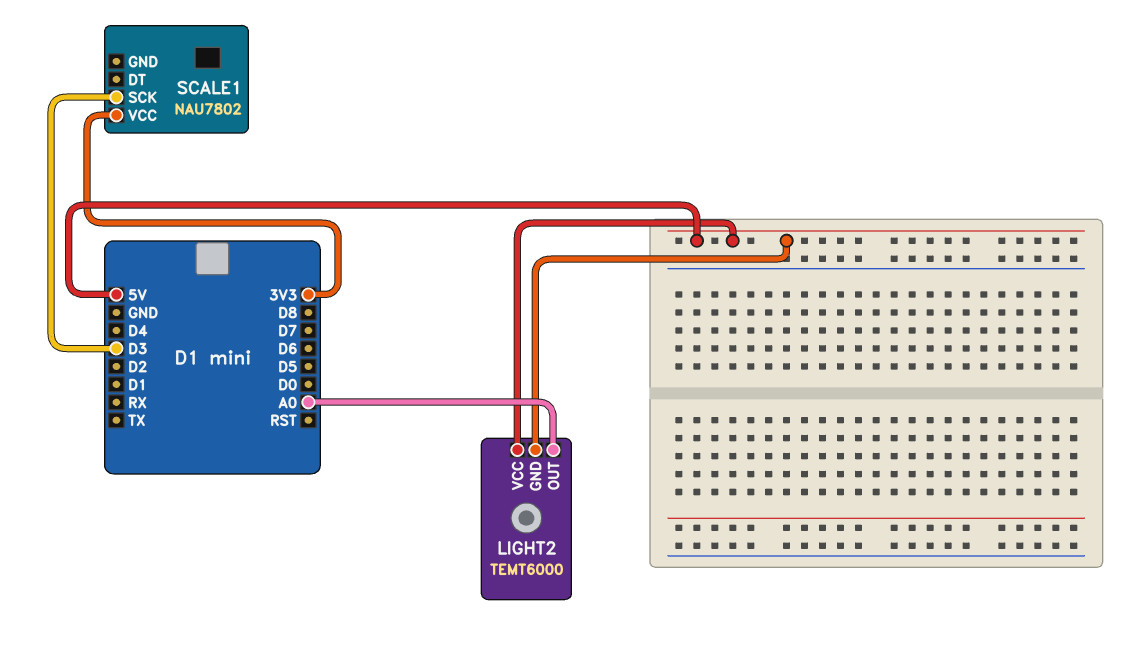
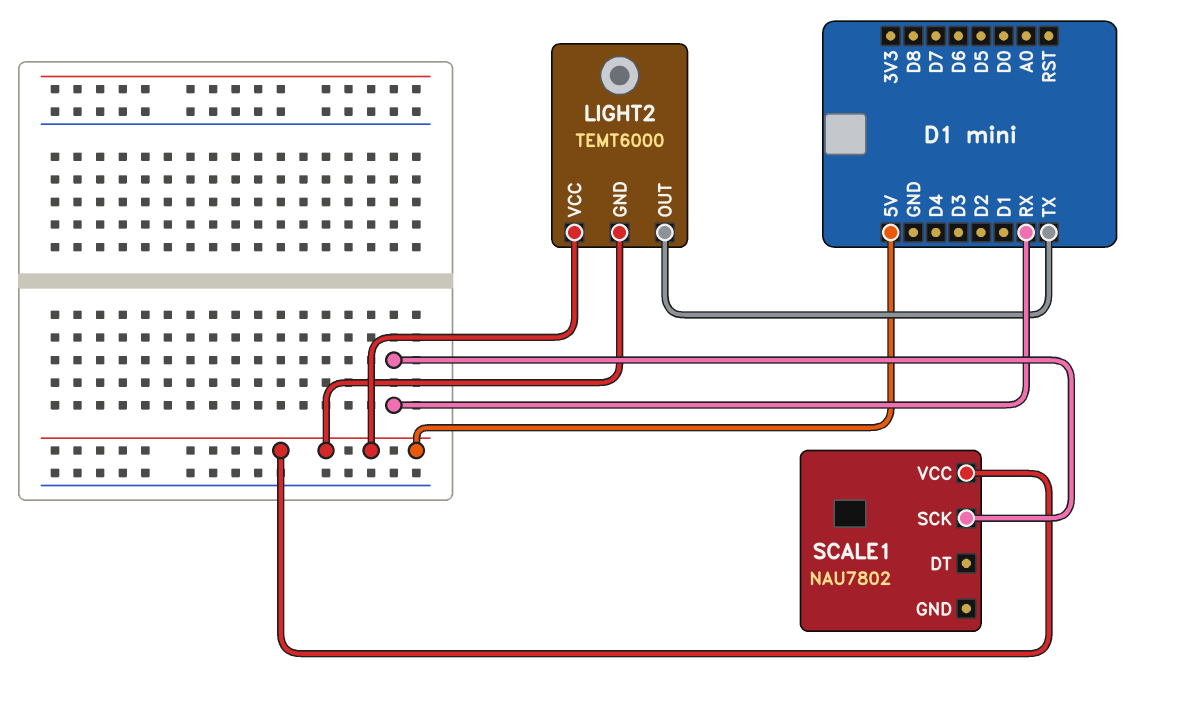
LIGHT2 pin OUT: A0 -> TX
SCALE1 pin SCK: D3 -> RX
SCALE1 pin VCC: 3V3 -> 5V

